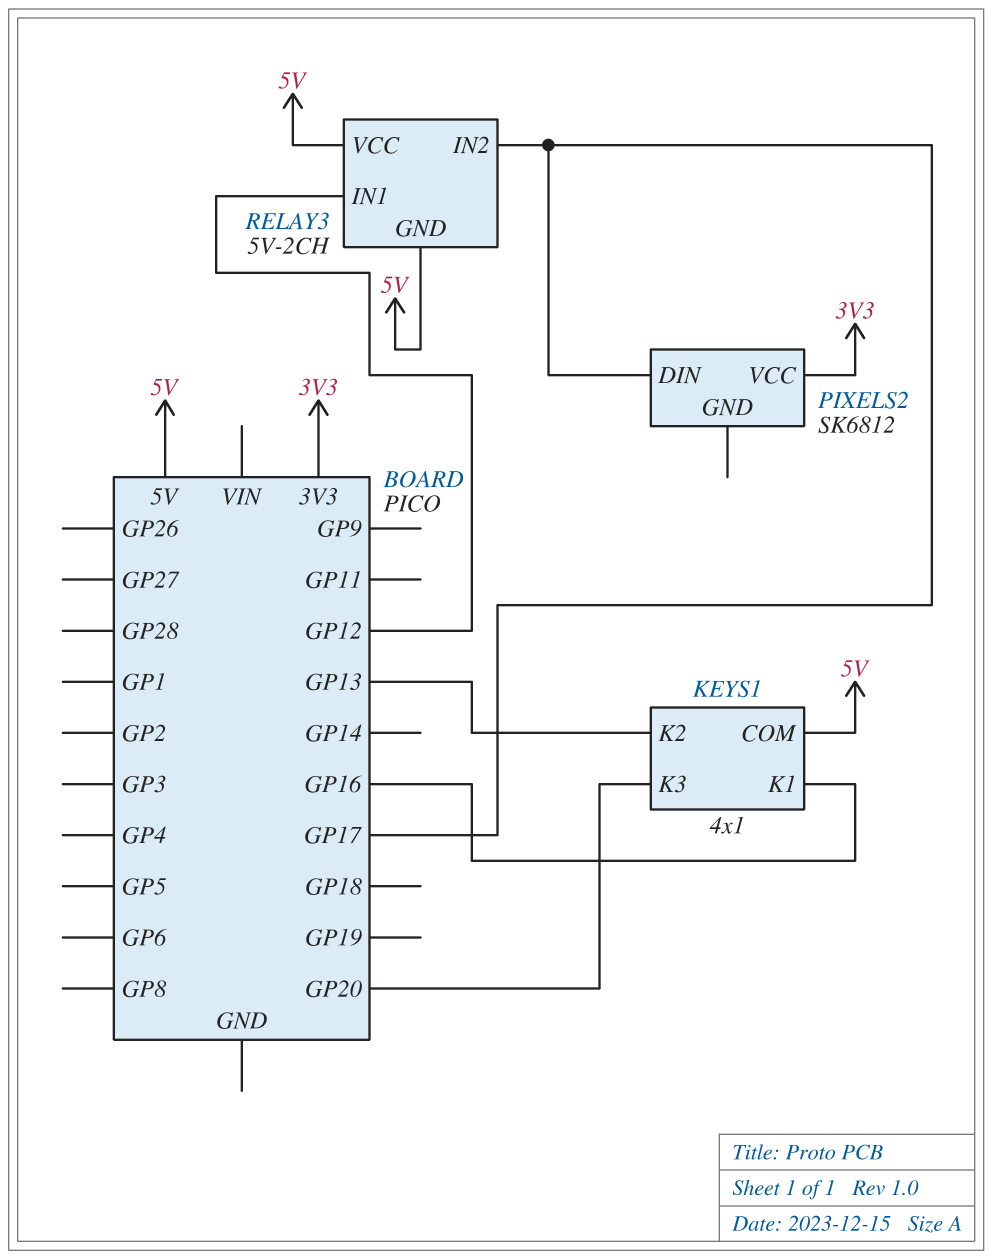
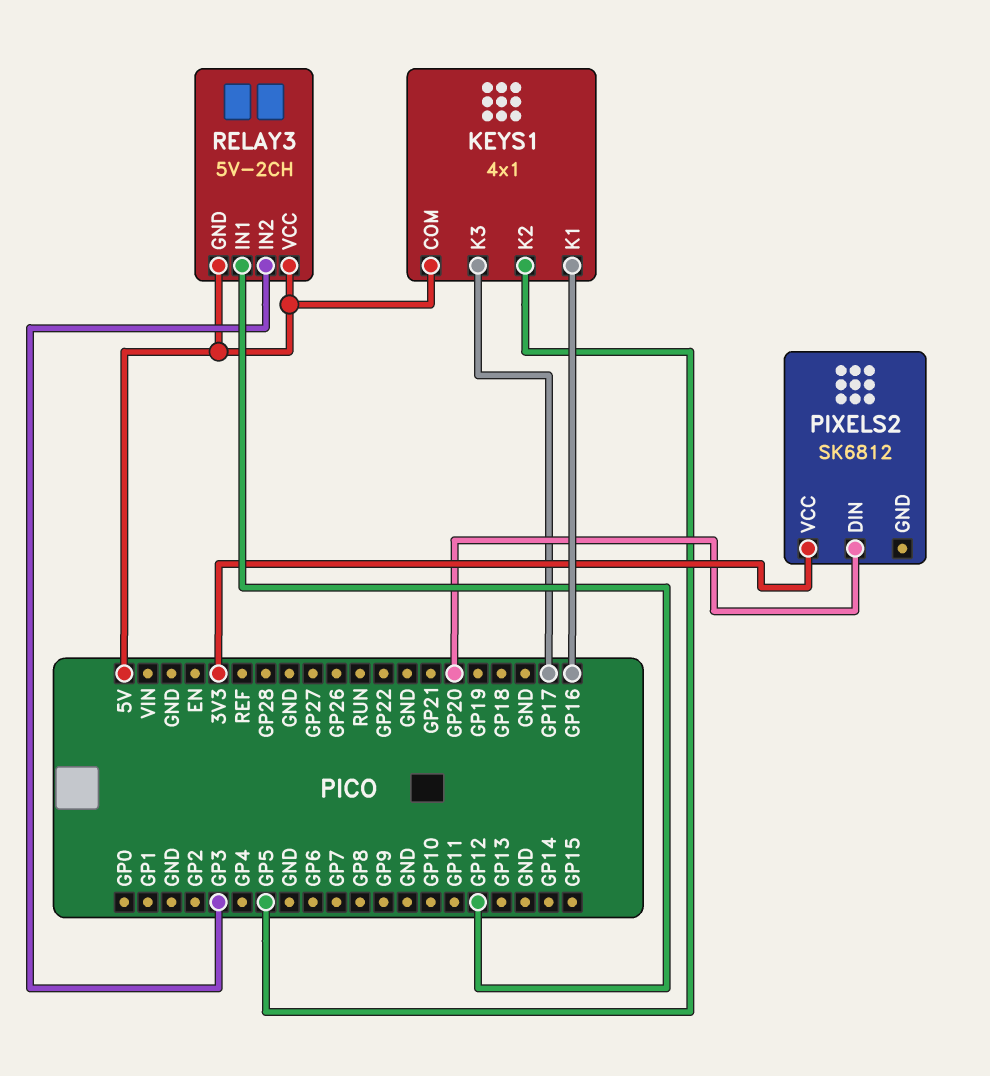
KEYS1 pin K2: GP13 -> GP5
KEYS1 pin K3: GP20 -> GP17
PIXELS2 pin DIN: GP17 -> GP20
RELAY3 pin IN2: GP17 -> GP3

